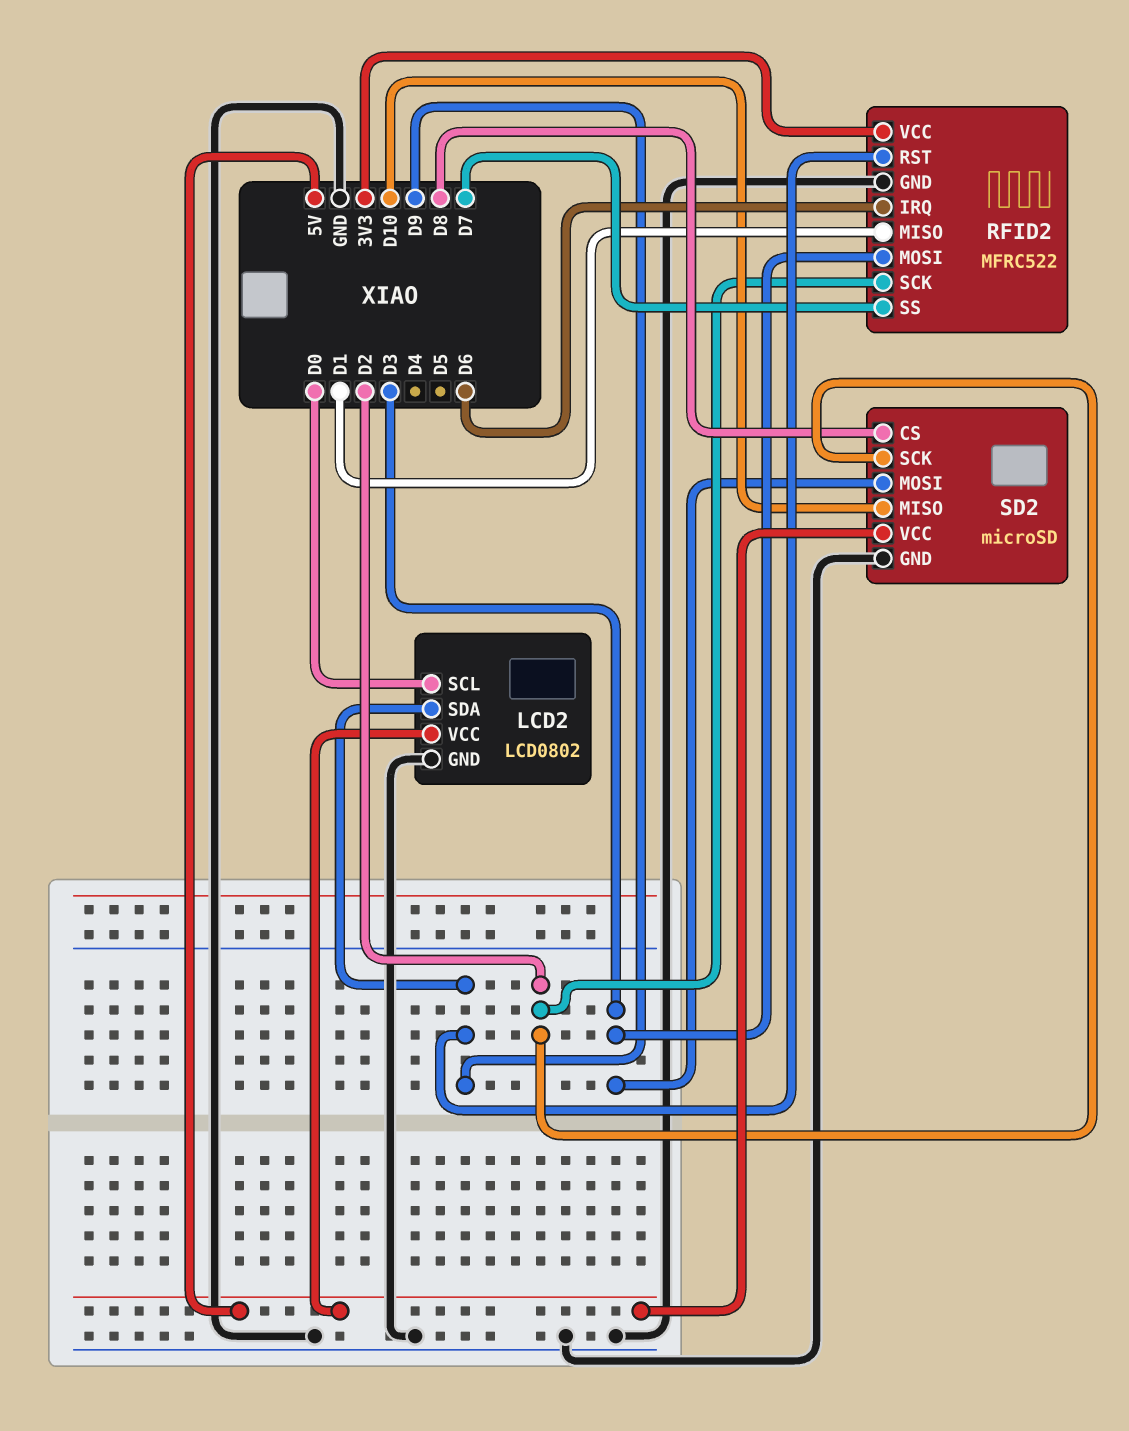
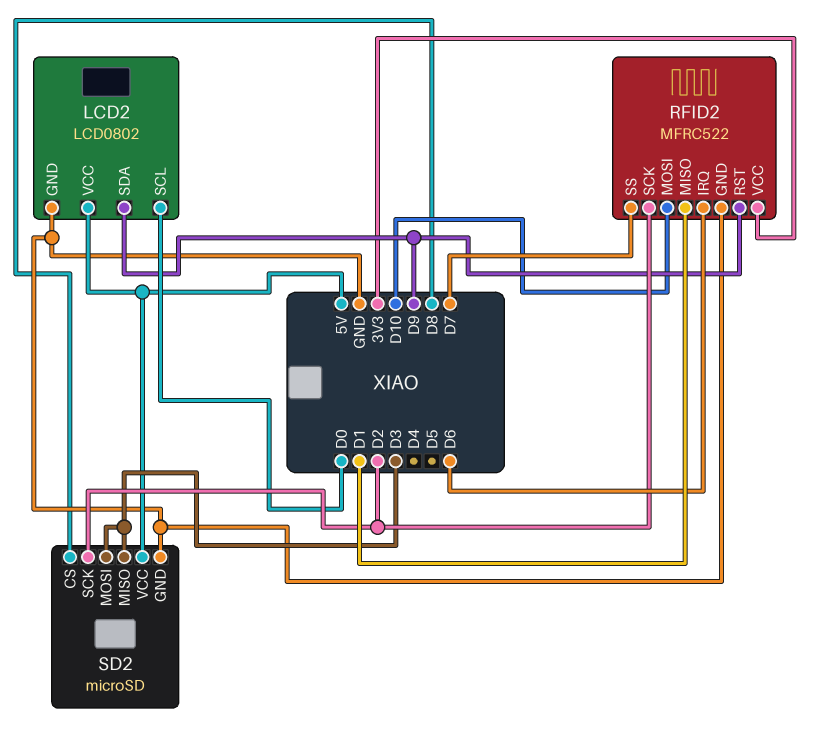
RFID2 pin MOSI: D3 -> D10
SD2 pin MISO: D10 -> D3

